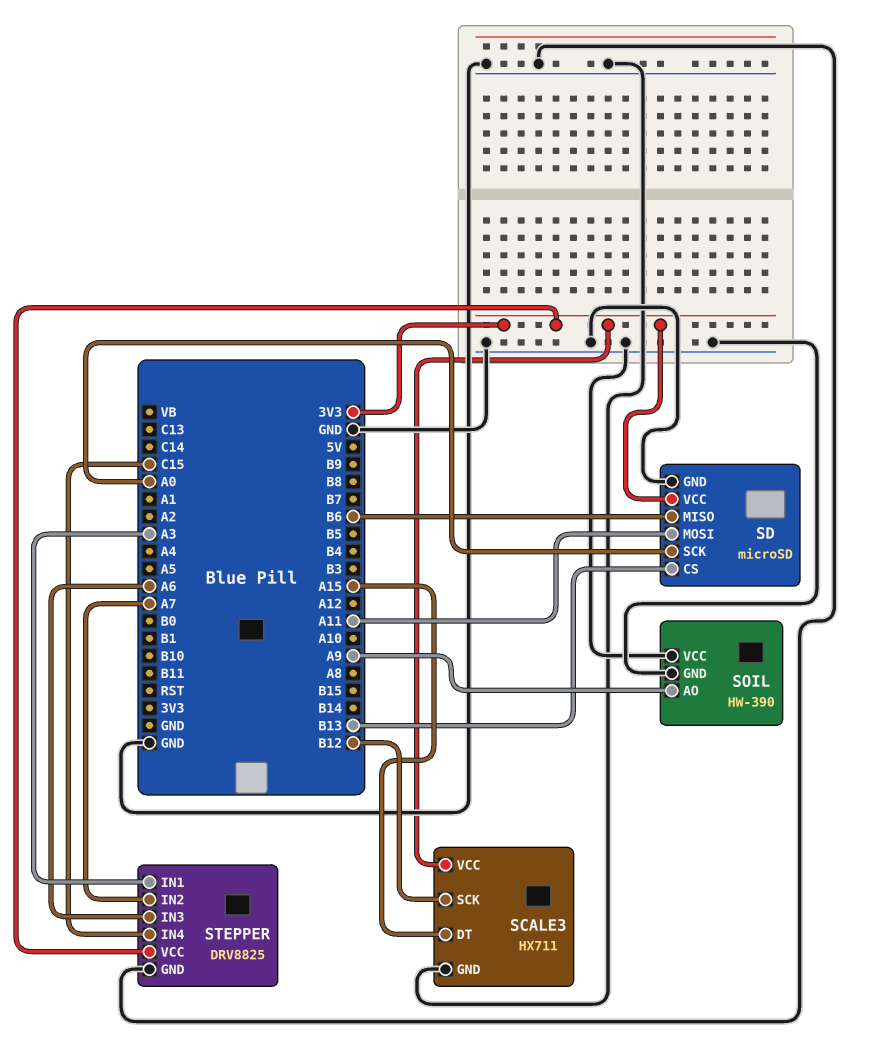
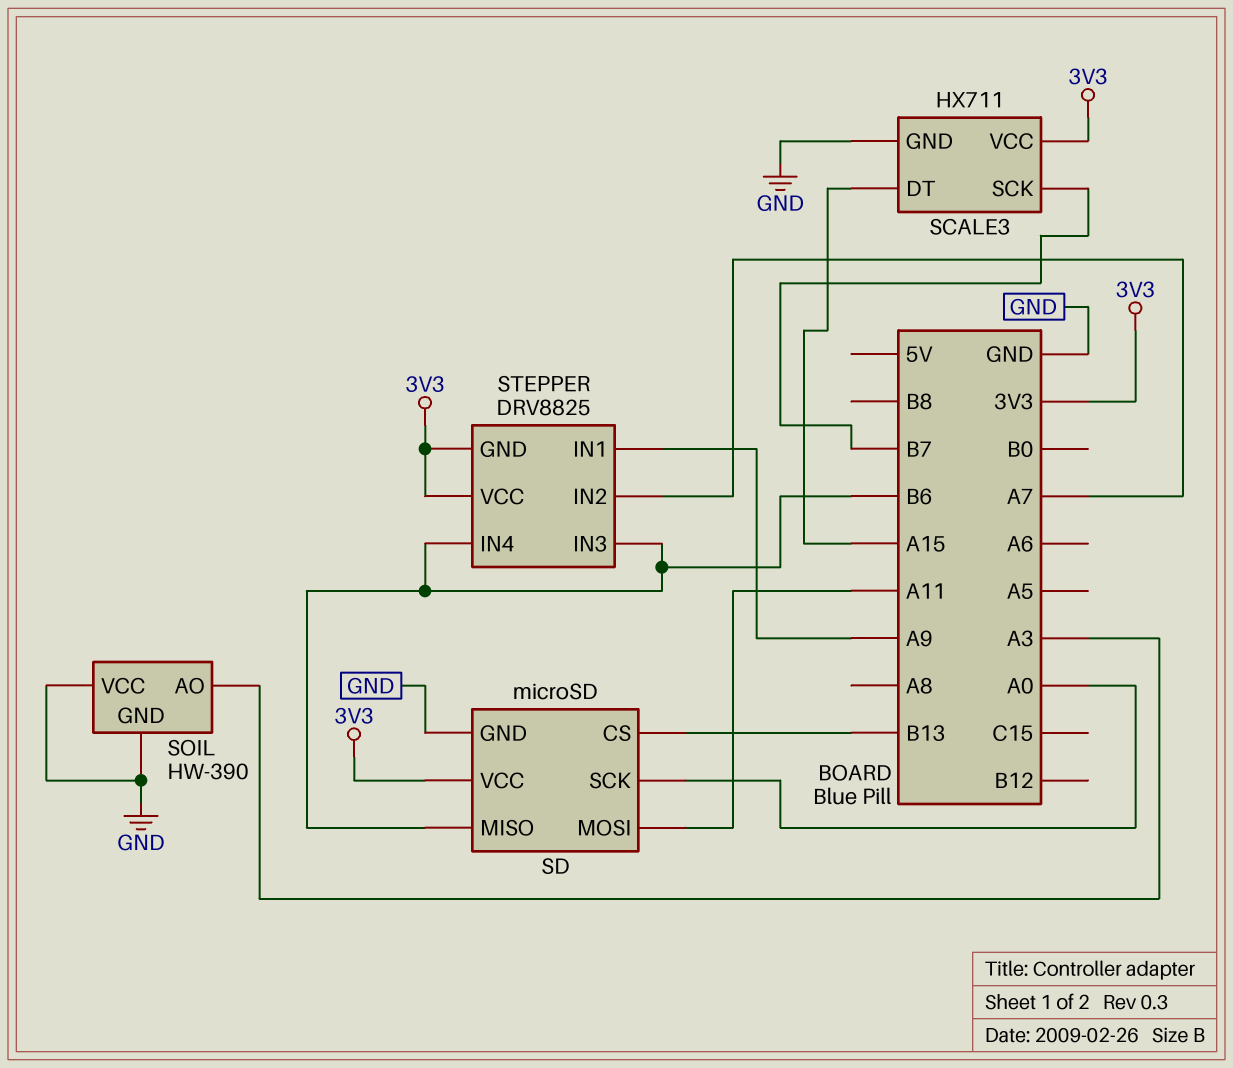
SCALE3 pin SCK: B12 -> B7
SOIL pin AO: A9 -> A3
STEPPER pin GND: GND -> 3V3
STEPPER pin IN1: A3 -> A9
STEPPER pin IN3: A6 -> B6
STEPPER pin IN4: C15 -> B6

